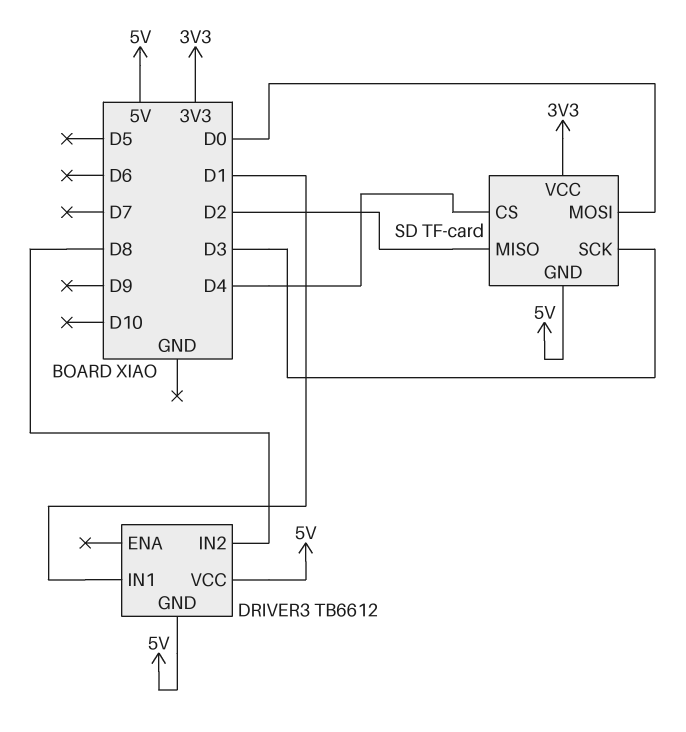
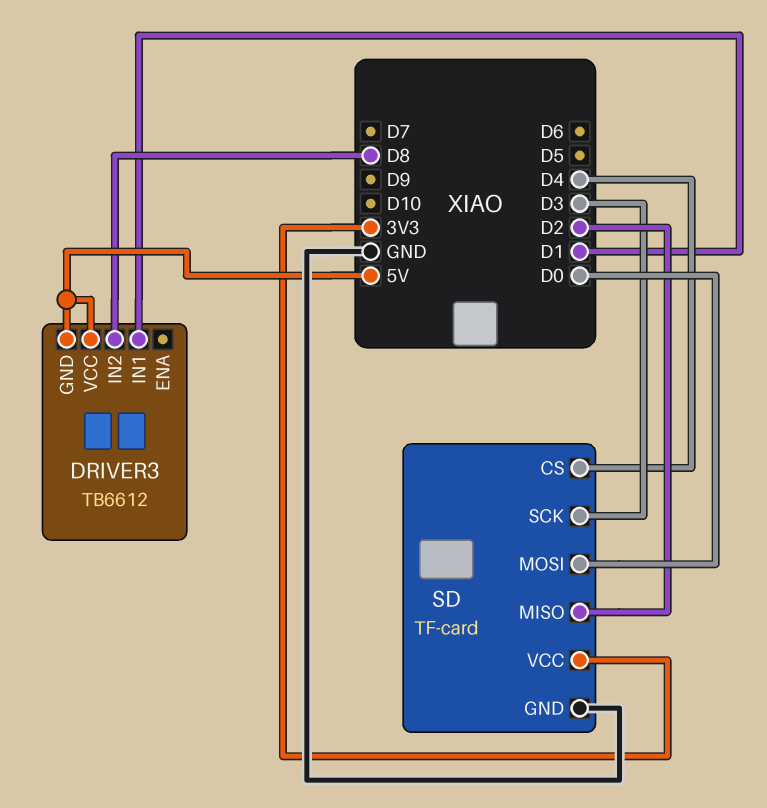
SD pin GND: 5V -> GND

